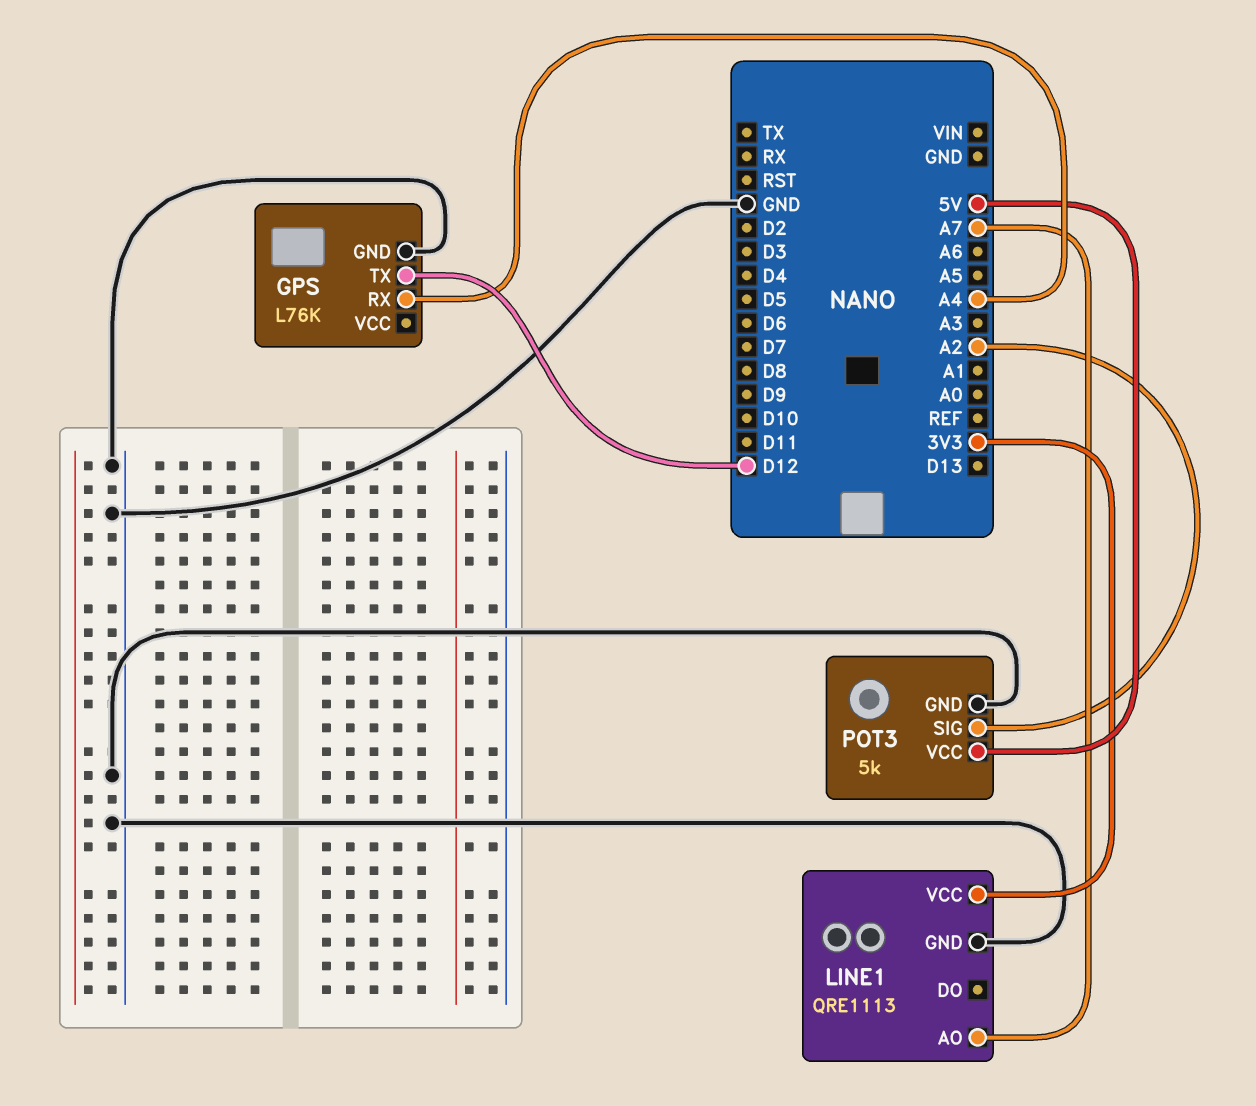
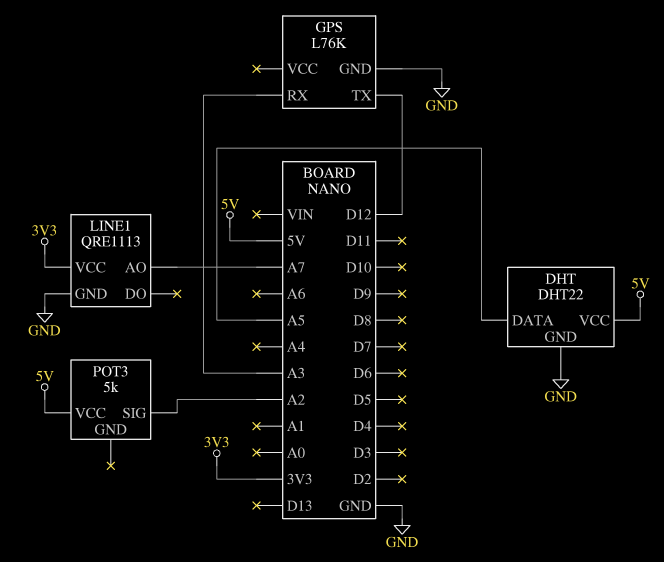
DHT: none -> DHT22
DHT pin DATA: none -> A5
DHT pin GND: none -> GND
DHT pin VCC: none -> 5V
GPS pin RX: A4 -> A3
POT3 pin GND: GND -> none

